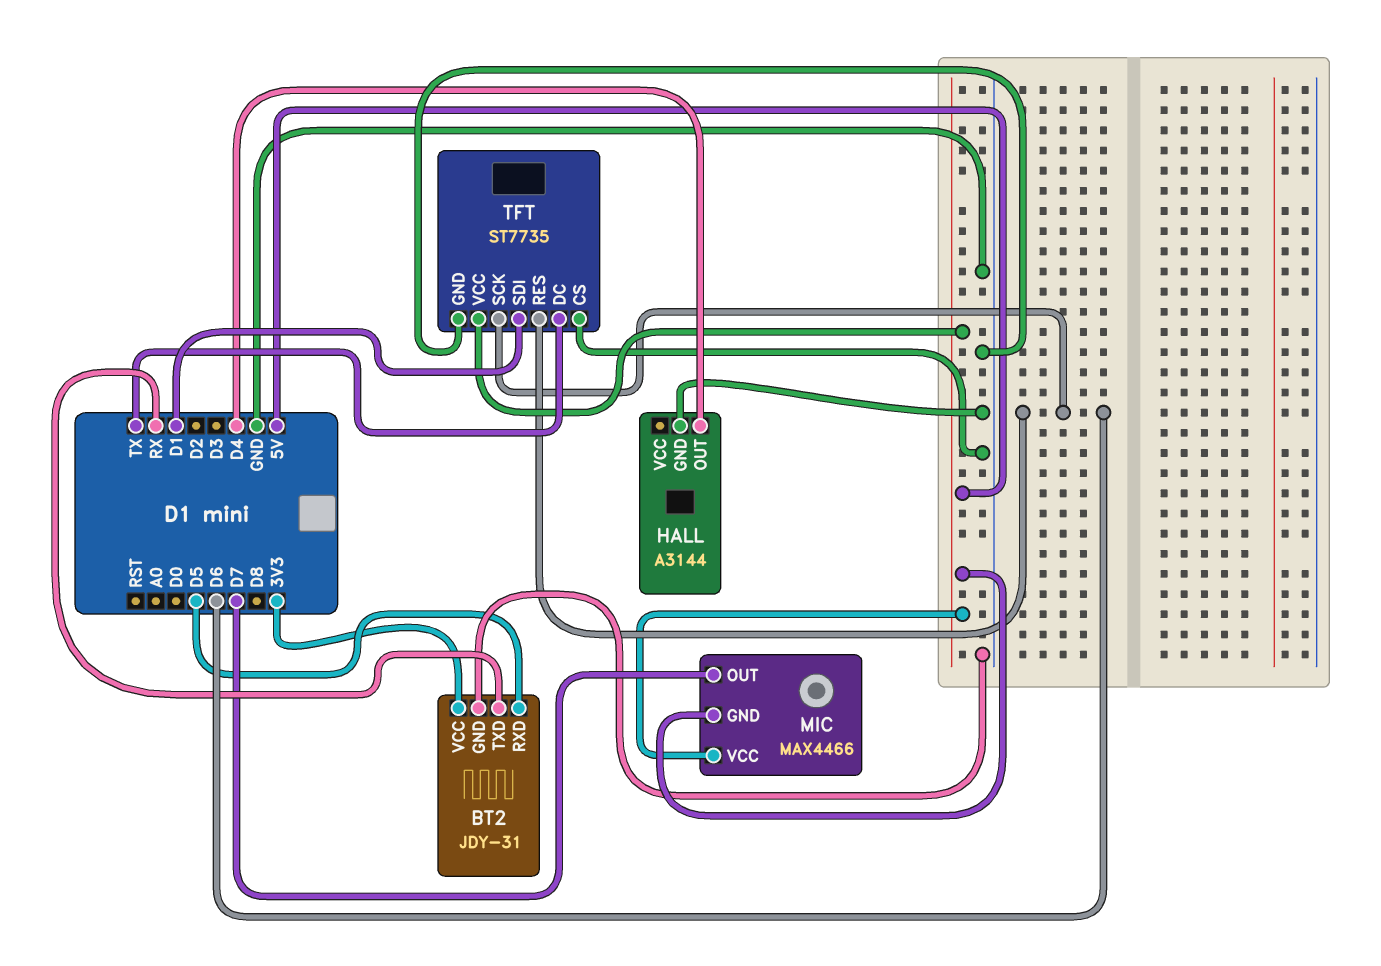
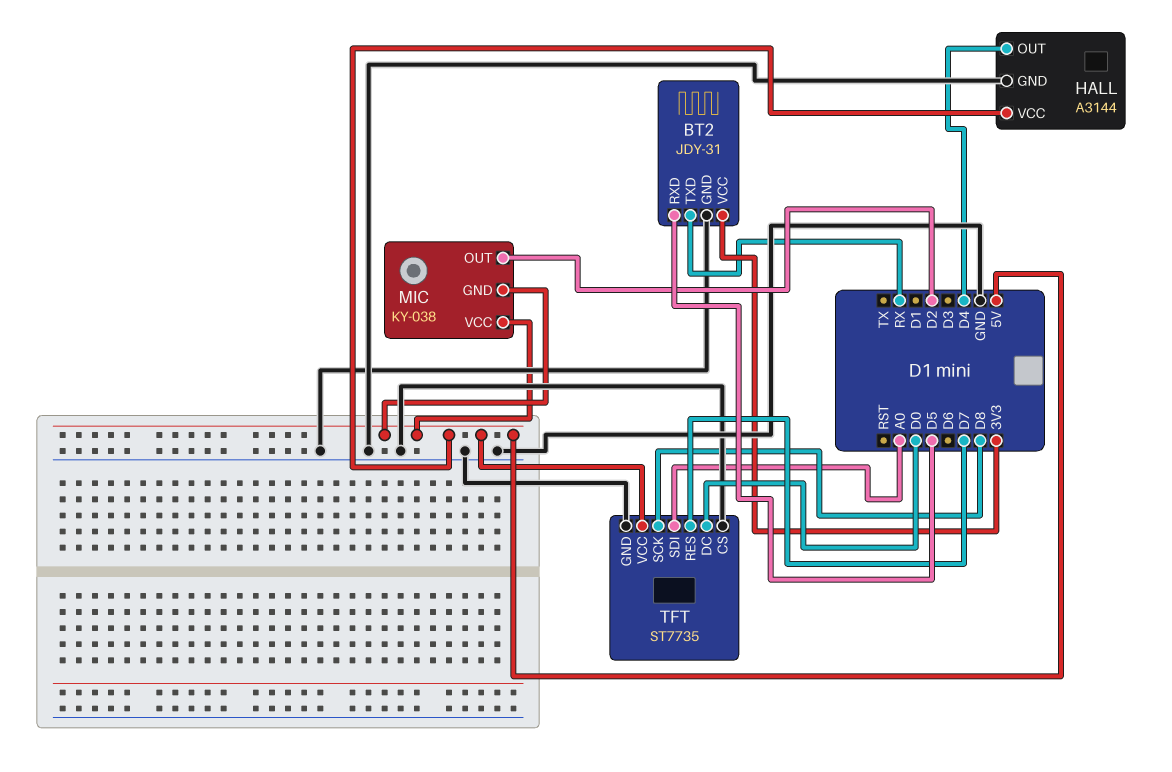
HALL pin VCC: none -> 5V
MIC: MAX4466 -> KY-038
MIC pin OUT: D7 -> D2
TFT pin DC: TX -> D0
TFT pin RES: D6 -> D7
TFT pin SCK: D6 -> D8
TFT pin SDI: D1 -> A0

